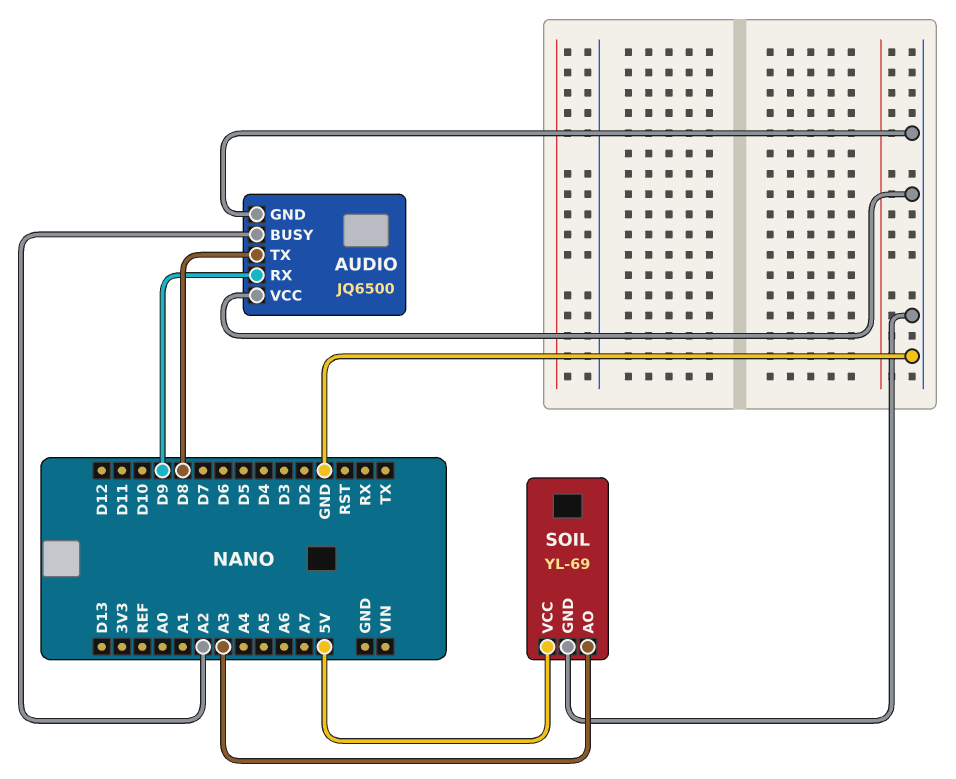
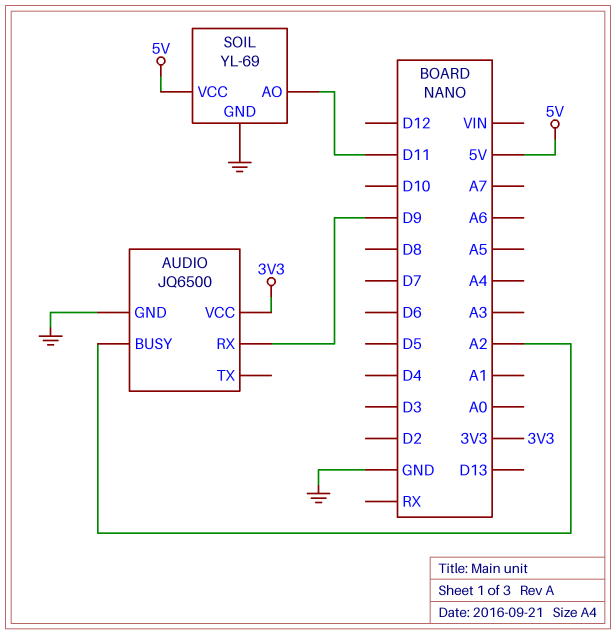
AUDIO pin TX: D8 -> none
AUDIO pin VCC: GND -> 3V3
SOIL pin AO: A3 -> D11

